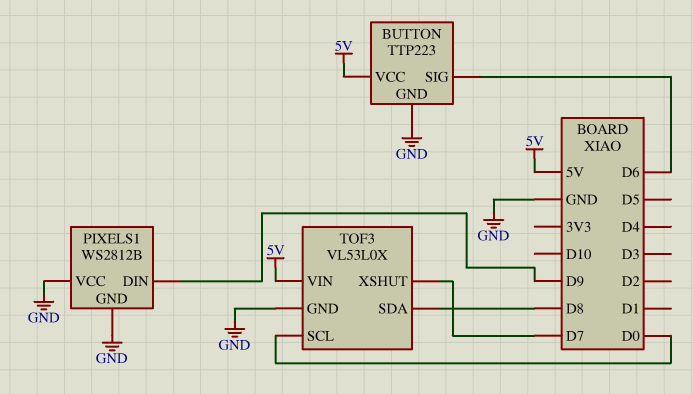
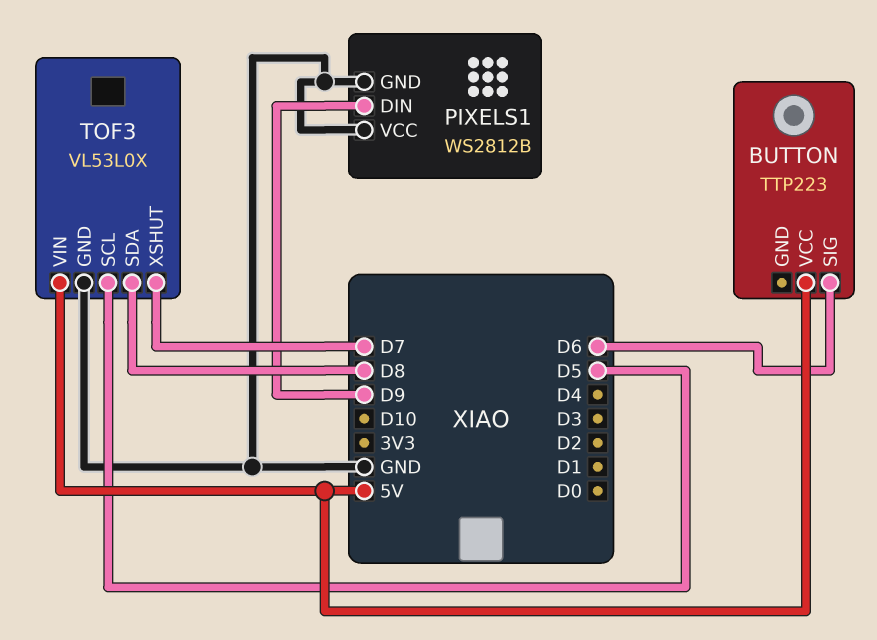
BUTTON pin GND: GND -> none
TOF3 pin SCL: D0 -> D5

